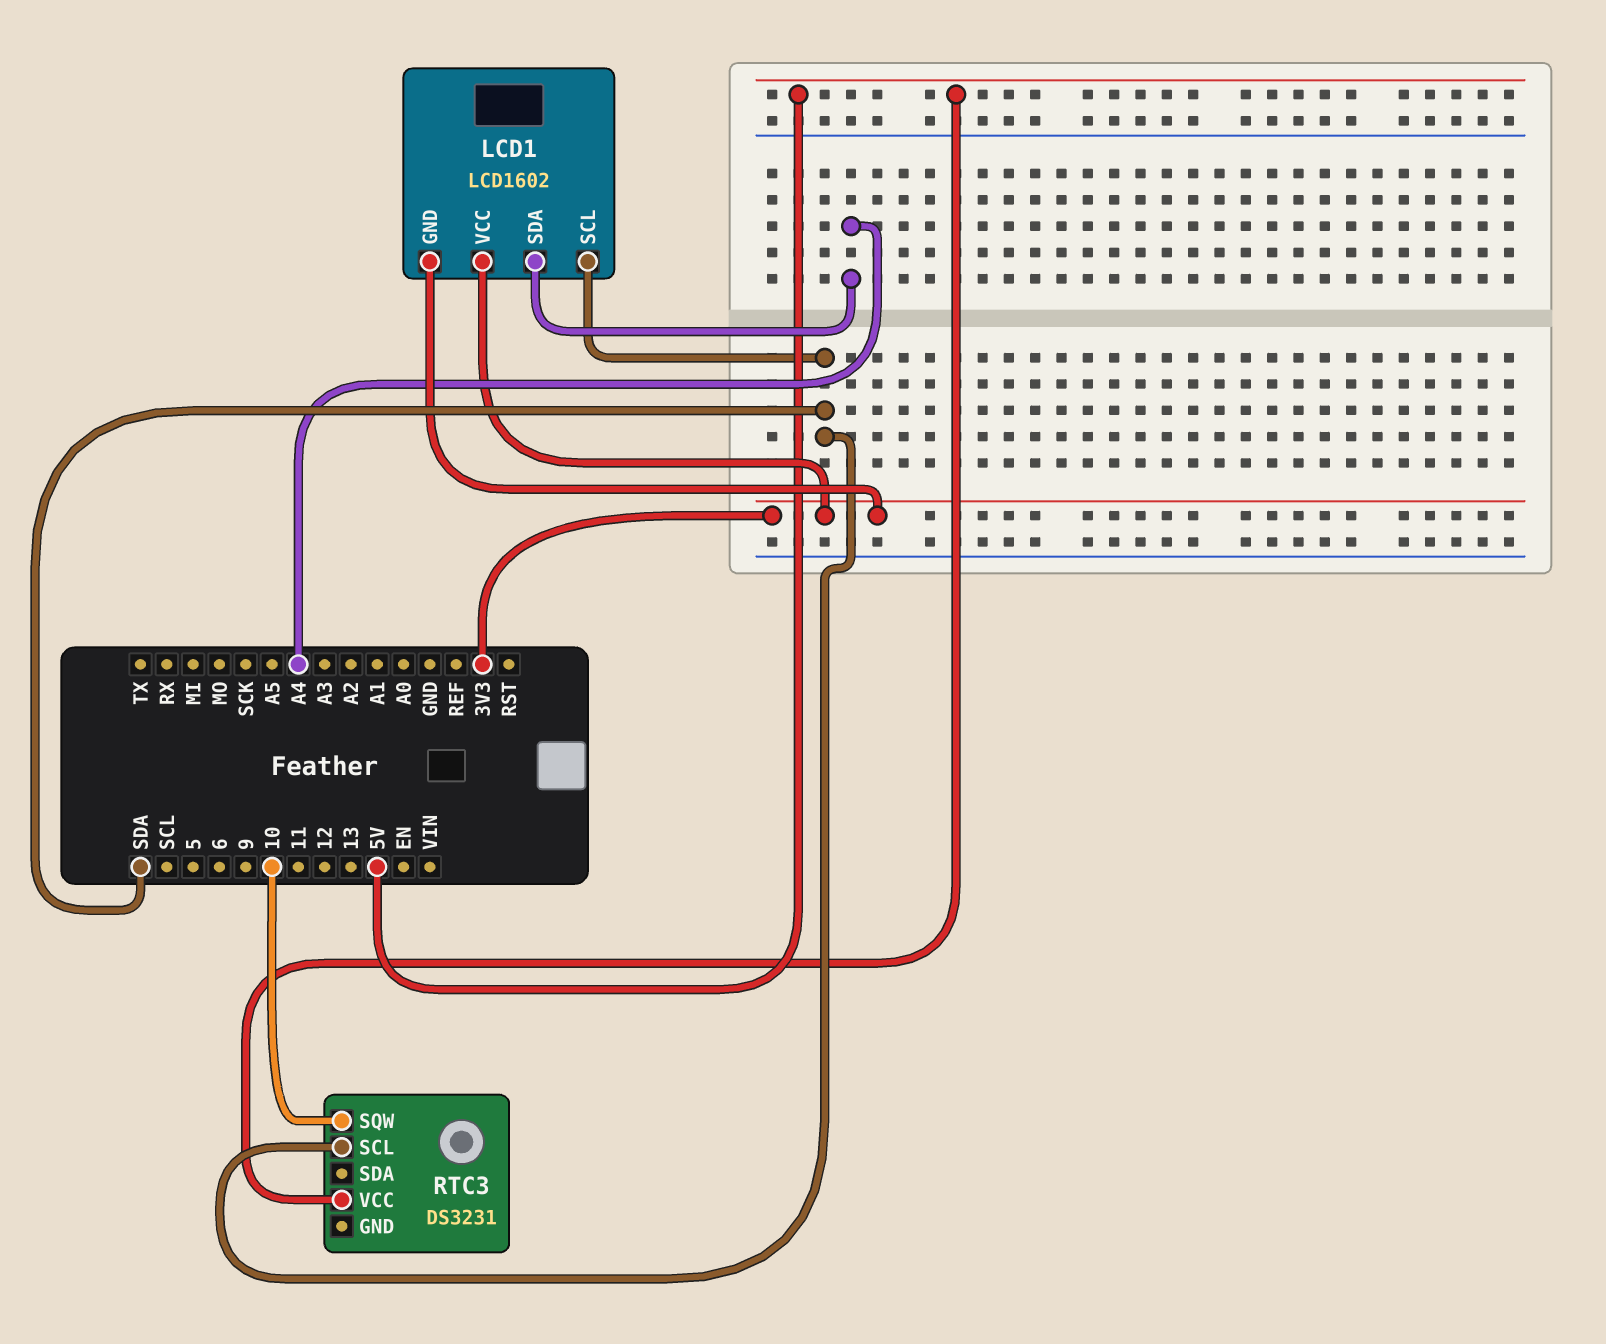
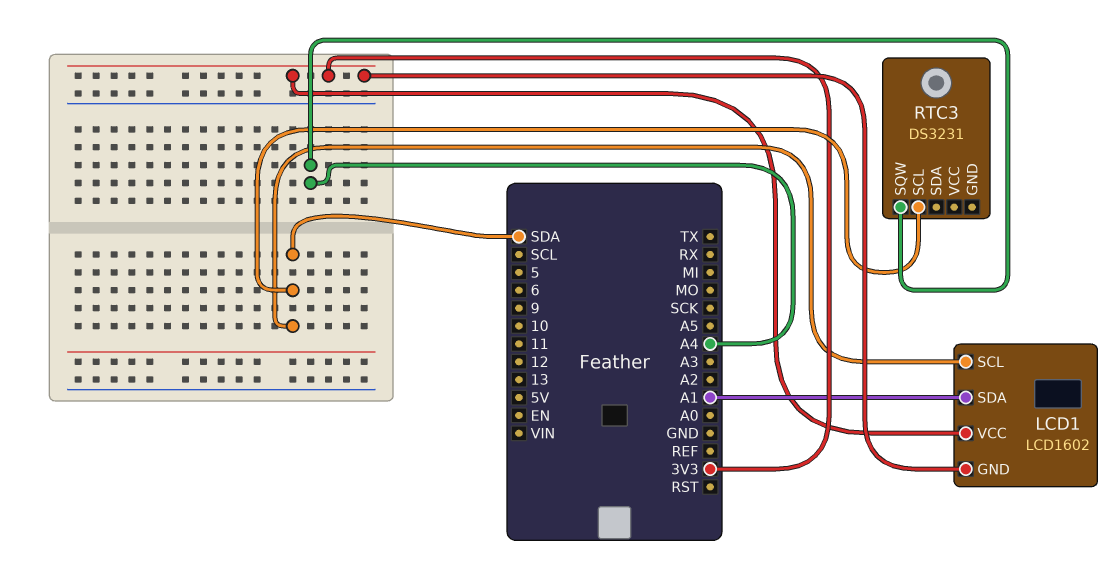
LCD1 pin SDA: A4 -> A1
RTC3 pin SQW: 10 -> A4
RTC3 pin VCC: 5V -> none

